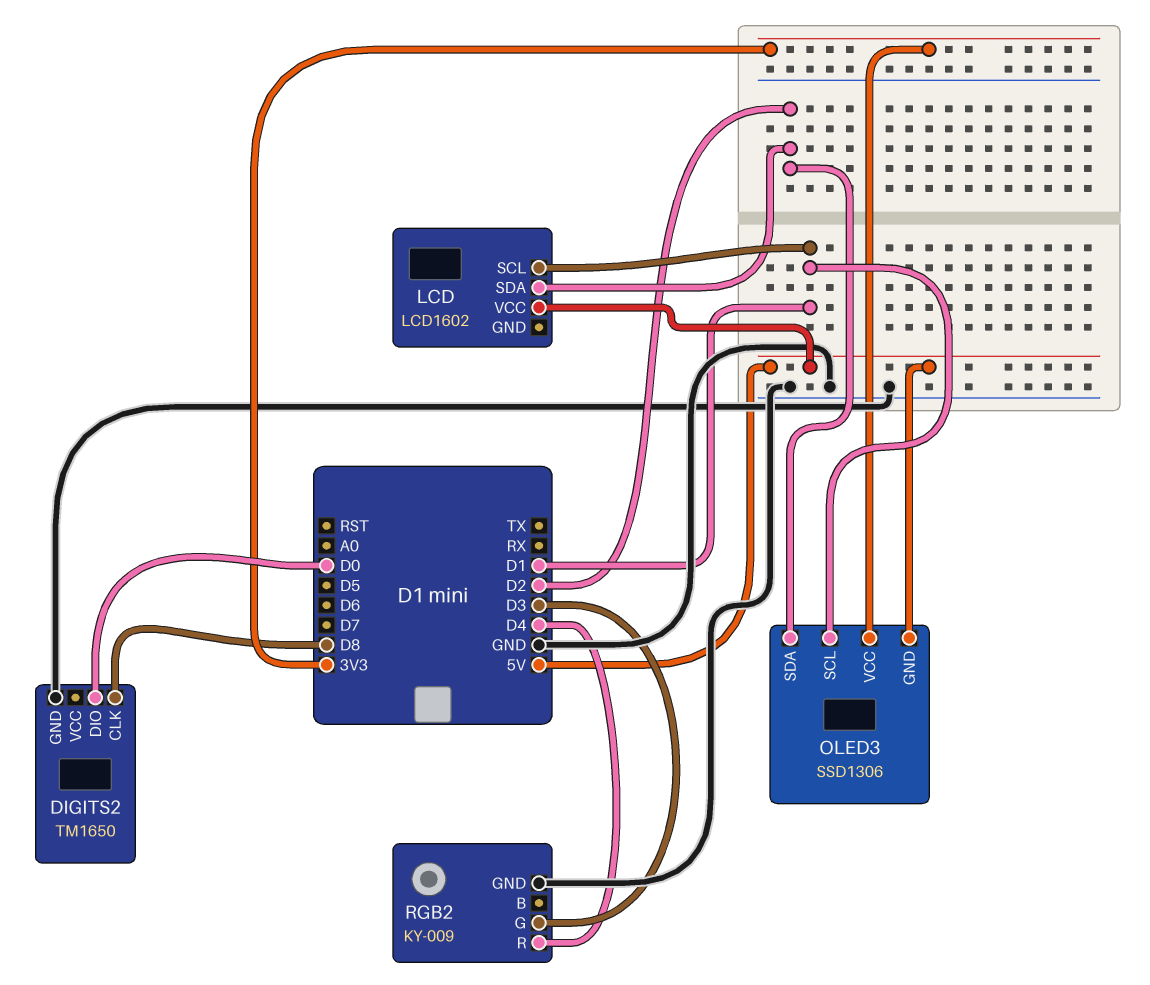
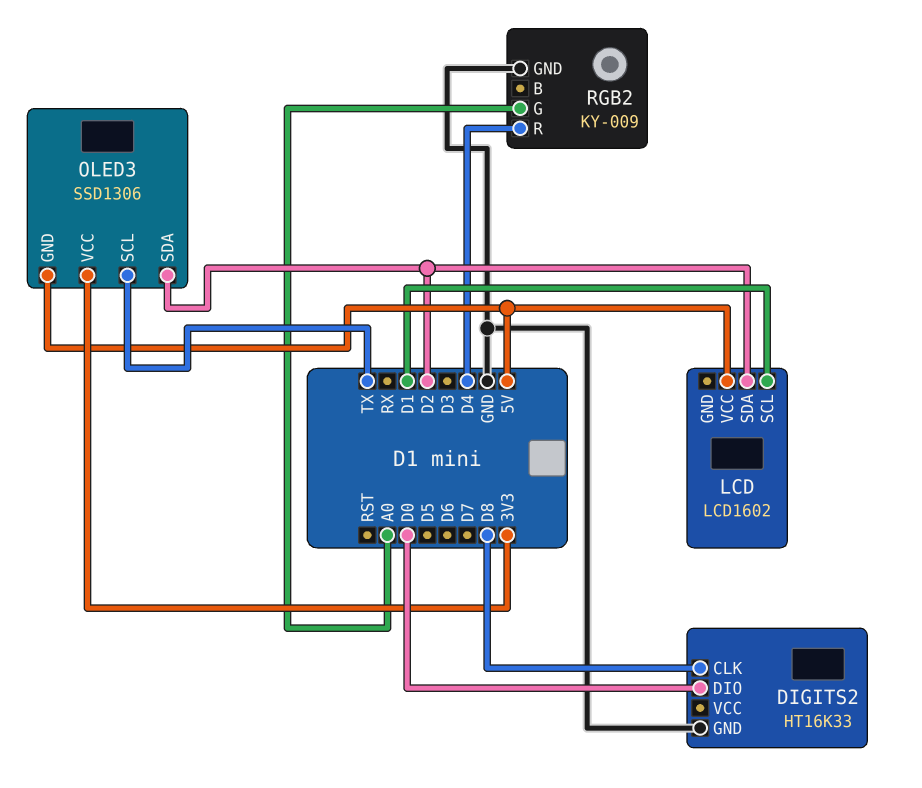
DIGITS2: TM1650 -> HT16K33
OLED3 pin SCL: D1 -> TX
RGB2 pin G: D3 -> A0

